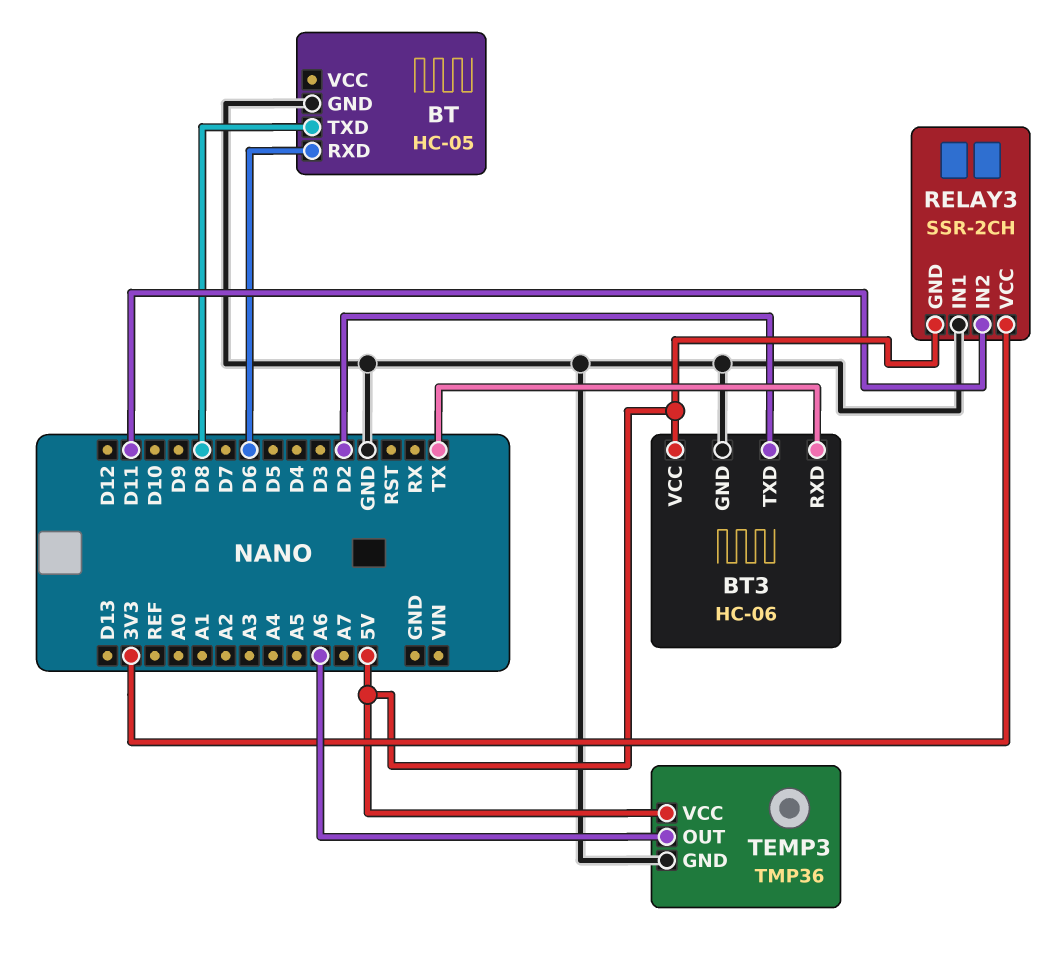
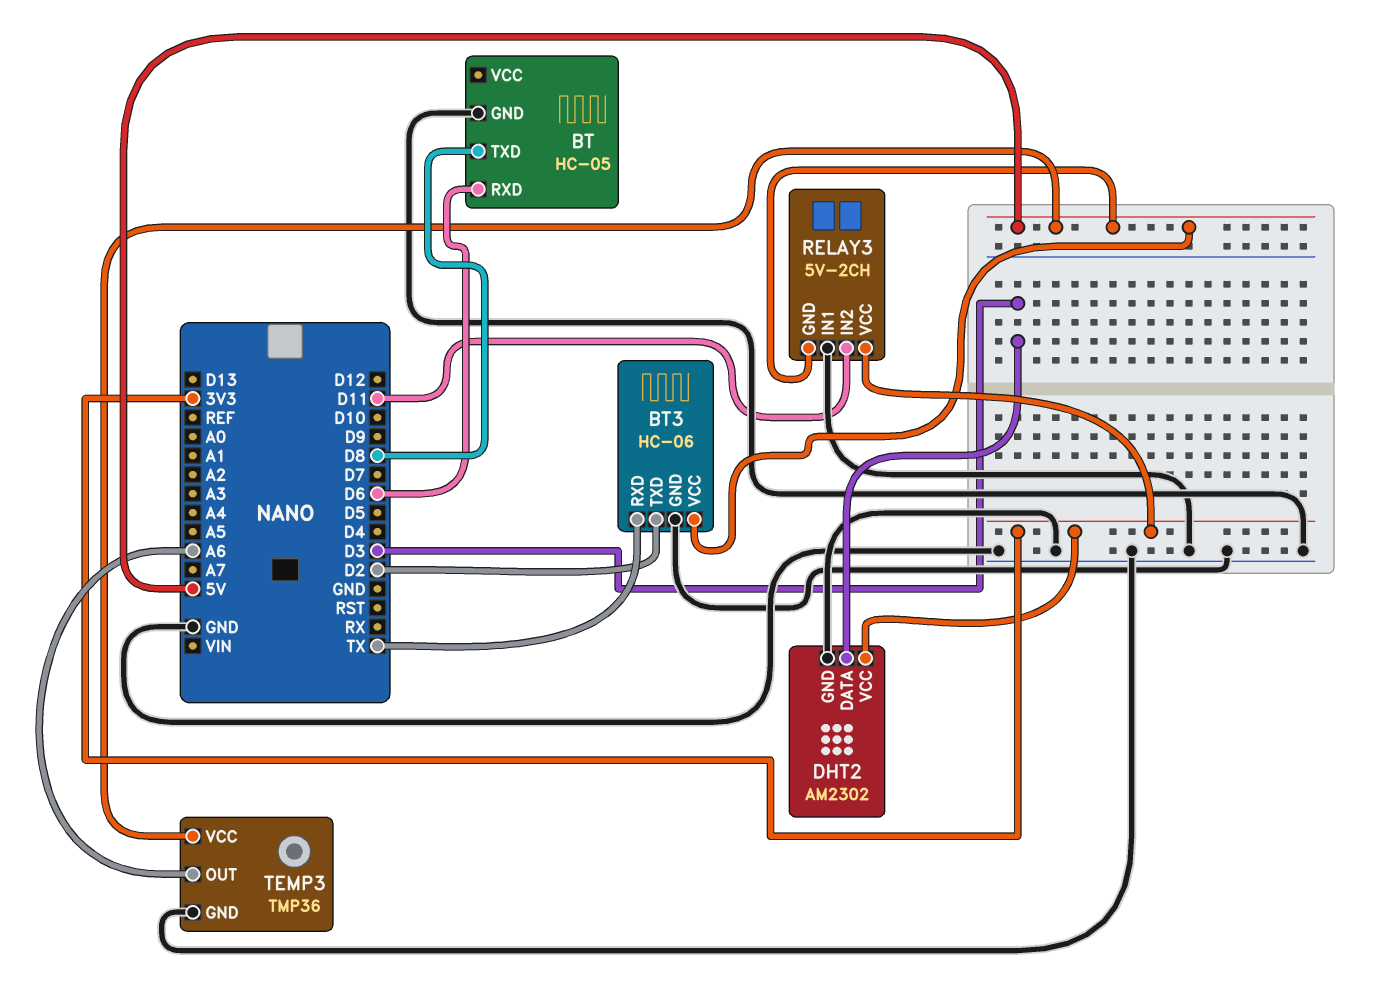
DHT2: none -> AM2302
DHT2 pin DATA: none -> D3
DHT2 pin GND: none -> GND
DHT2 pin VCC: none -> 3V3
RELAY3: SSR-2CH -> 5V-2CH

